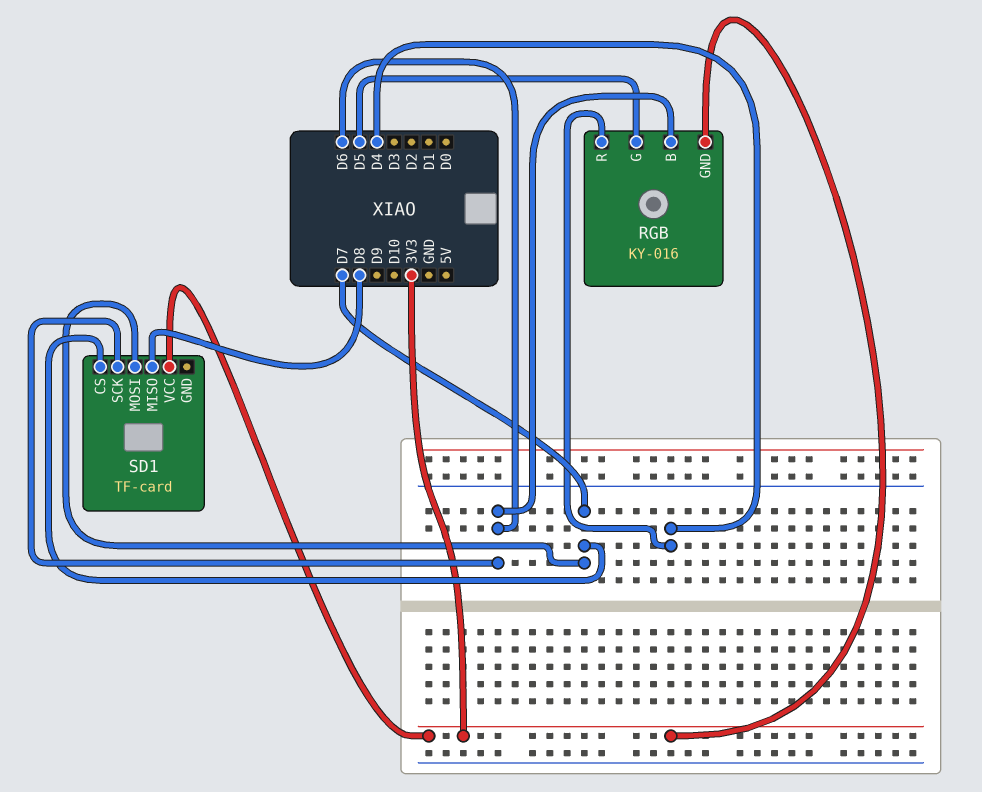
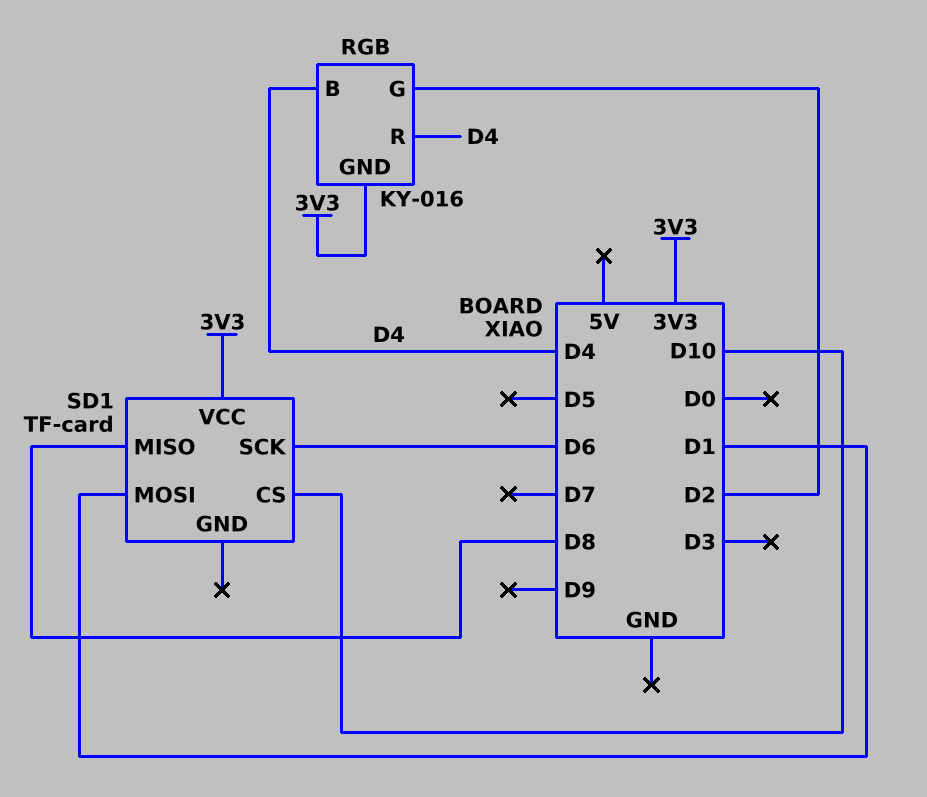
RGB pin B: D6 -> D4
RGB pin G: D5 -> D2
SD1 pin CS: D7 -> D10
SD1 pin MOSI: D7 -> D1

